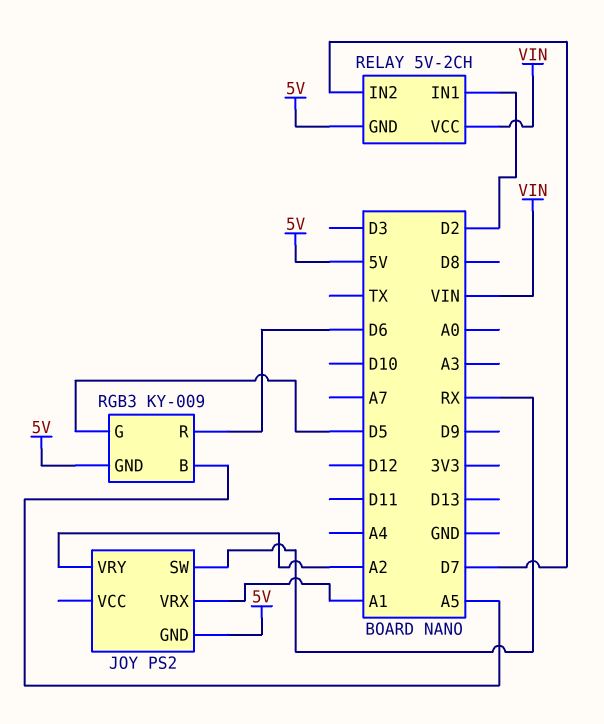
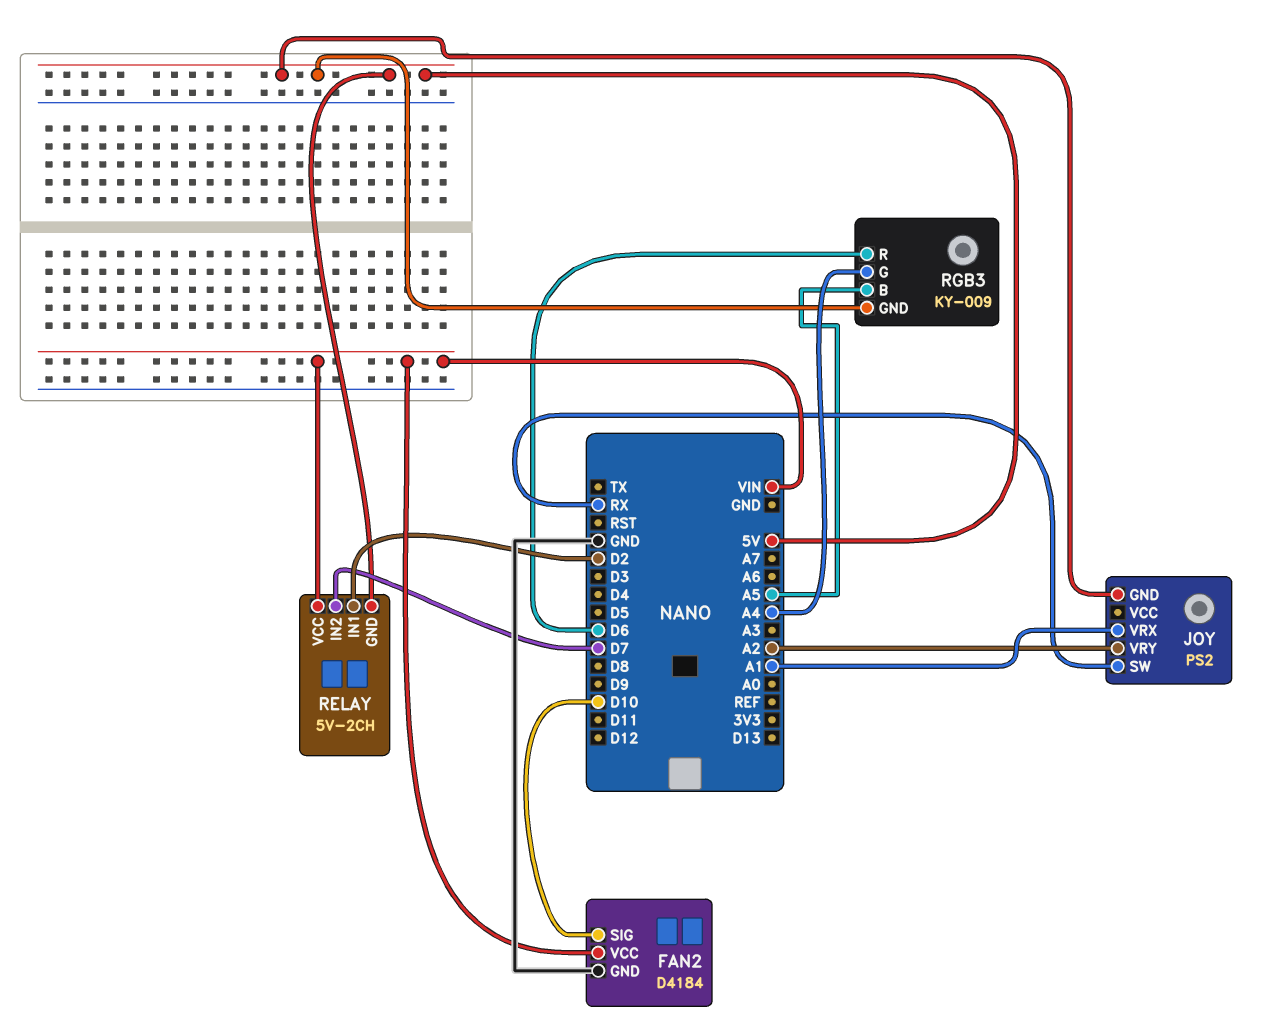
FAN2: none -> D4184
FAN2 pin GND: none -> GND
FAN2 pin SIG: none -> D10
FAN2 pin VCC: none -> VIN
RGB3 pin G: D5 -> A4

